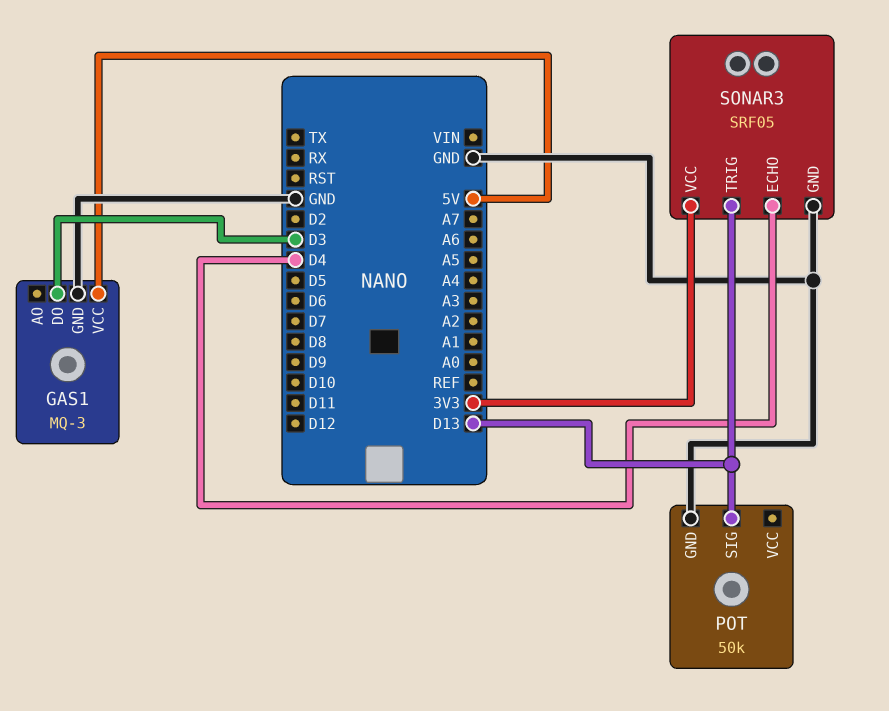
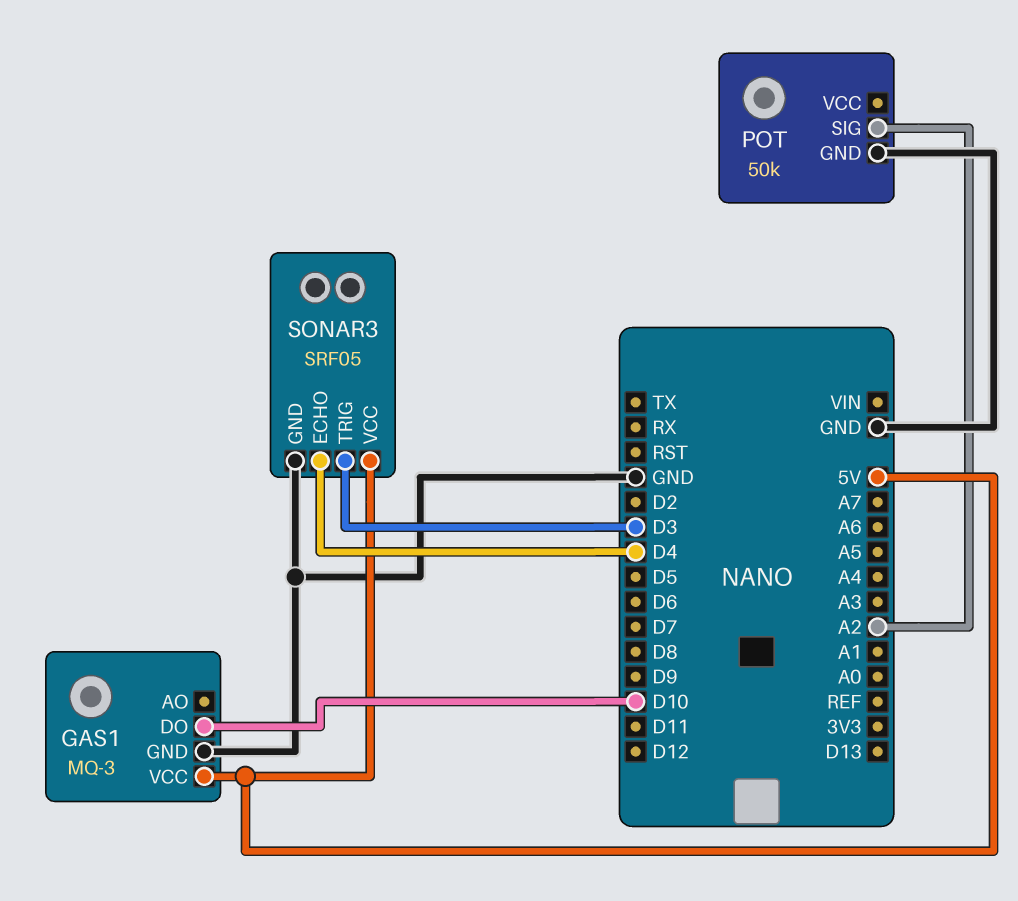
GAS1 pin DO: D3 -> D10
POT pin SIG: D13 -> A2
SONAR3 pin TRIG: D13 -> D3
SONAR3 pin VCC: 3V3 -> 5V

